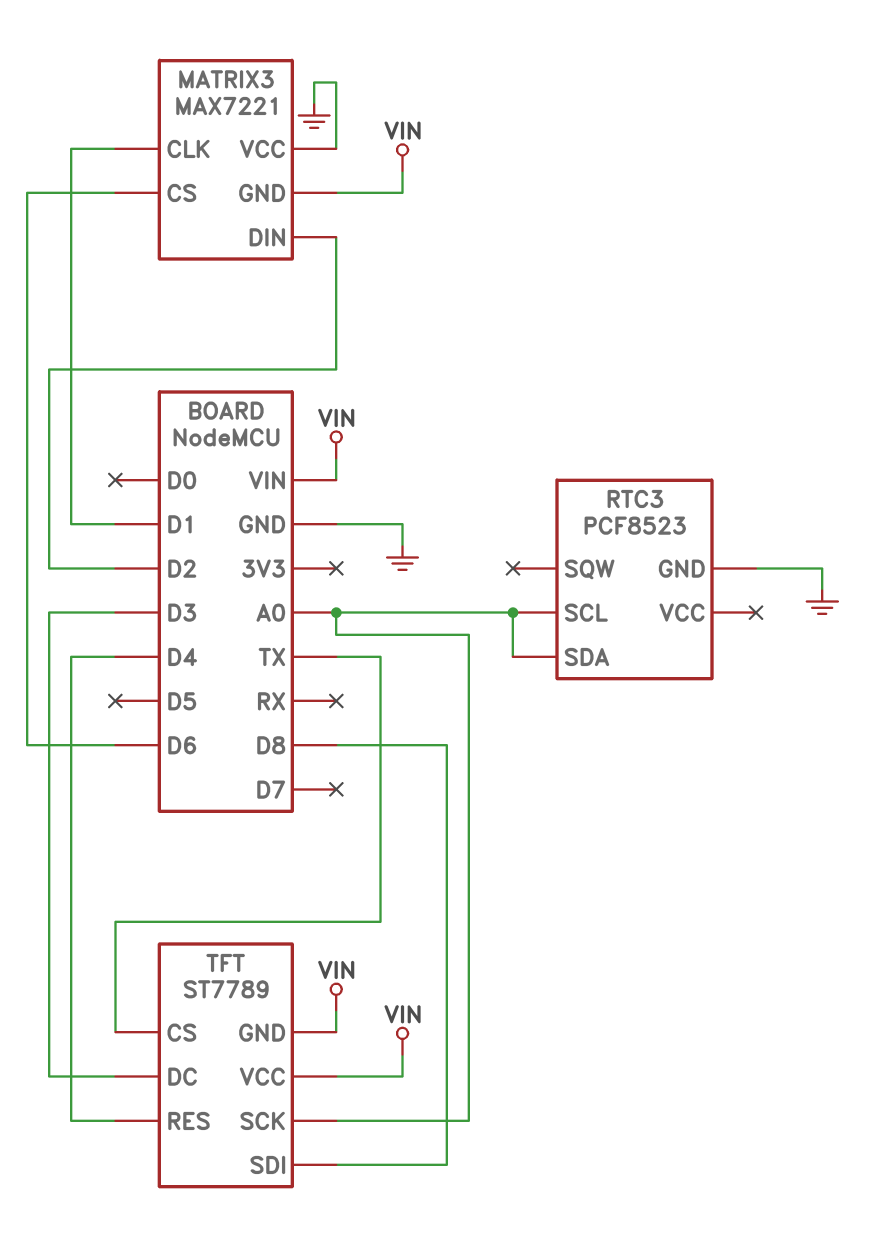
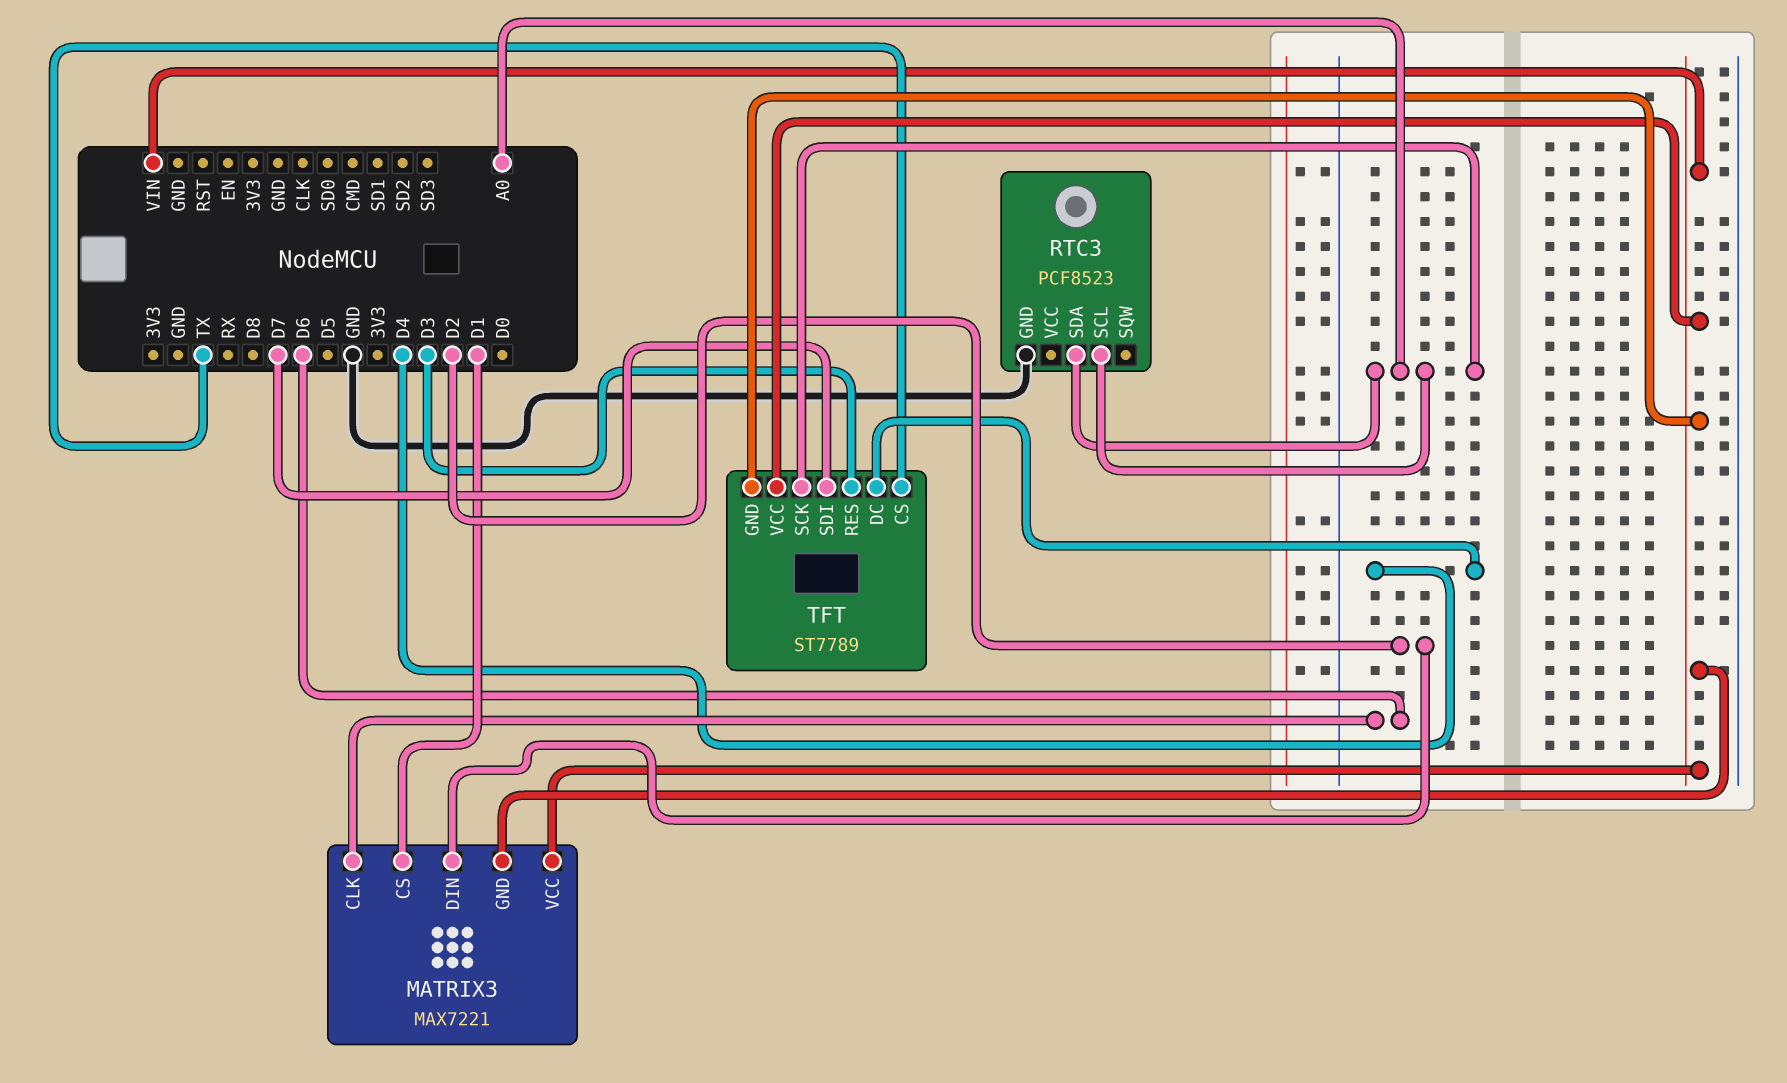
MATRIX3 pin CLK: D1 -> D6
MATRIX3 pin CS: D6 -> D1
MATRIX3 pin VCC: GND -> VIN
TFT pin DC: D3 -> D4
TFT pin RES: D4 -> D3
TFT pin SDI: D8 -> D7

